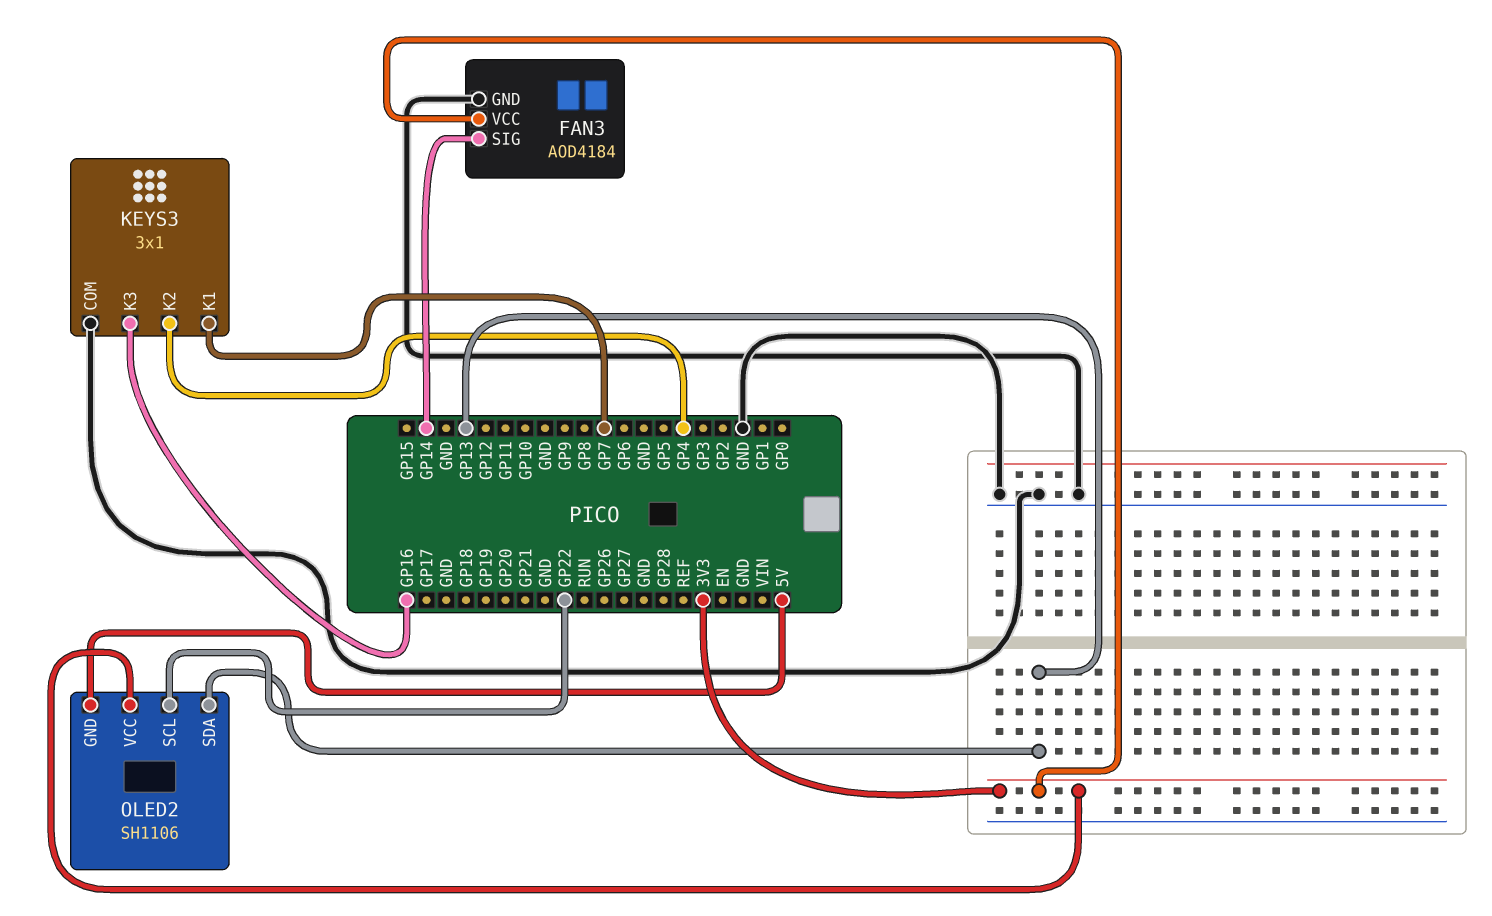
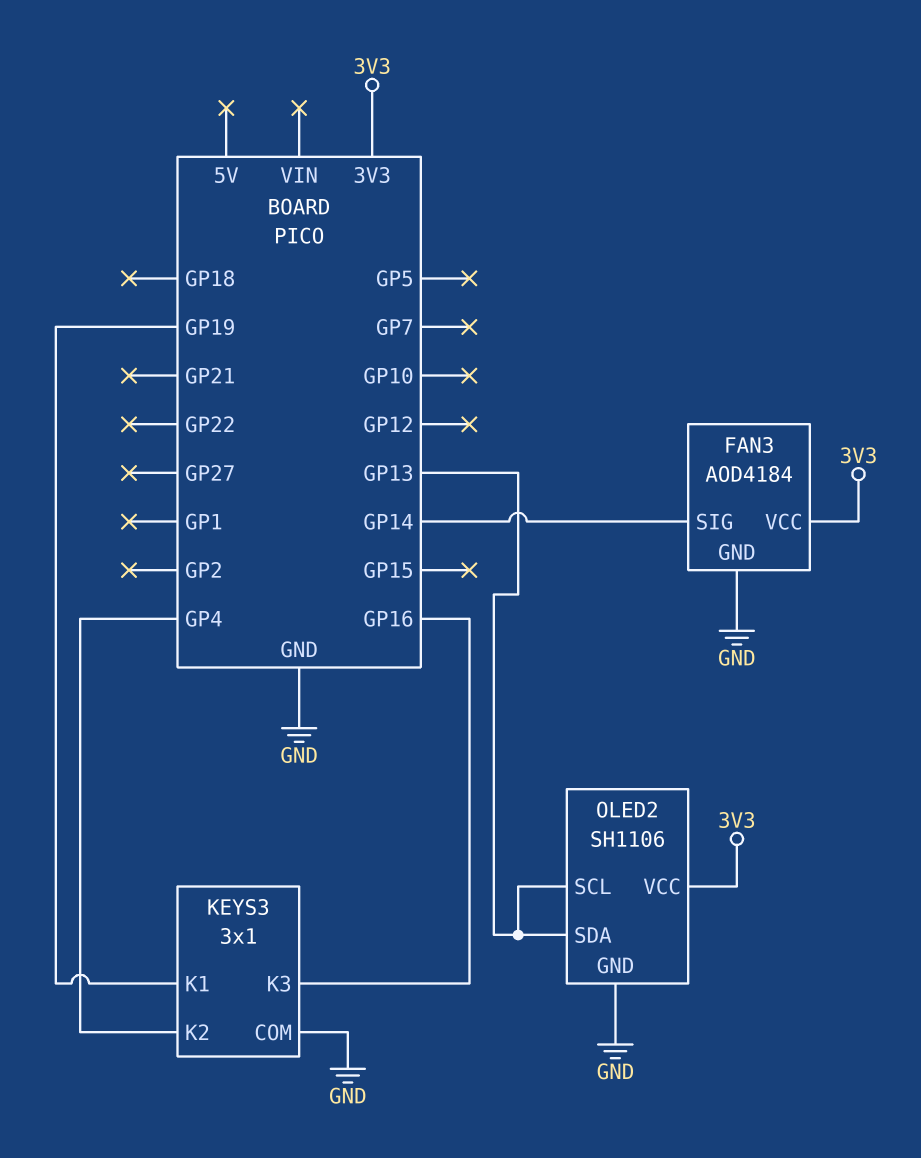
KEYS3 pin K1: GP7 -> GP19
OLED2 pin GND: 5V -> GND
OLED2 pin SCL: GP22 -> GP13

